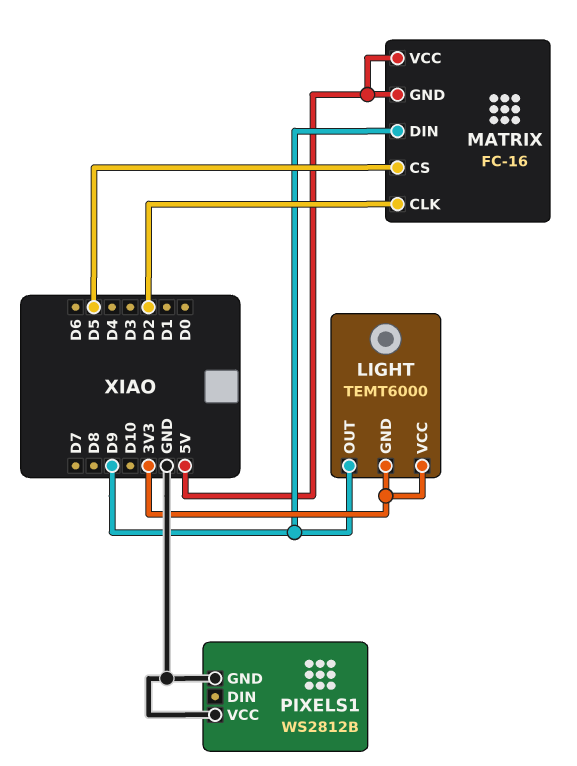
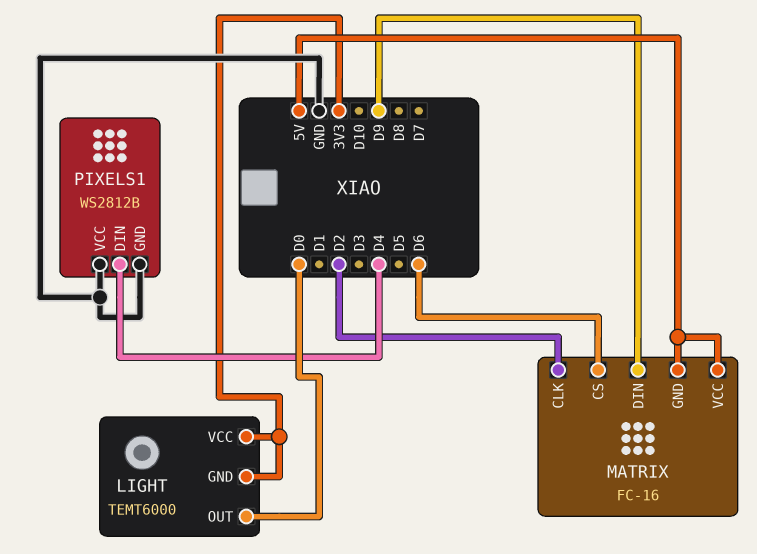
LIGHT pin OUT: D9 -> D0
MATRIX pin CS: D5 -> D6
PIXELS1 pin DIN: none -> D4

